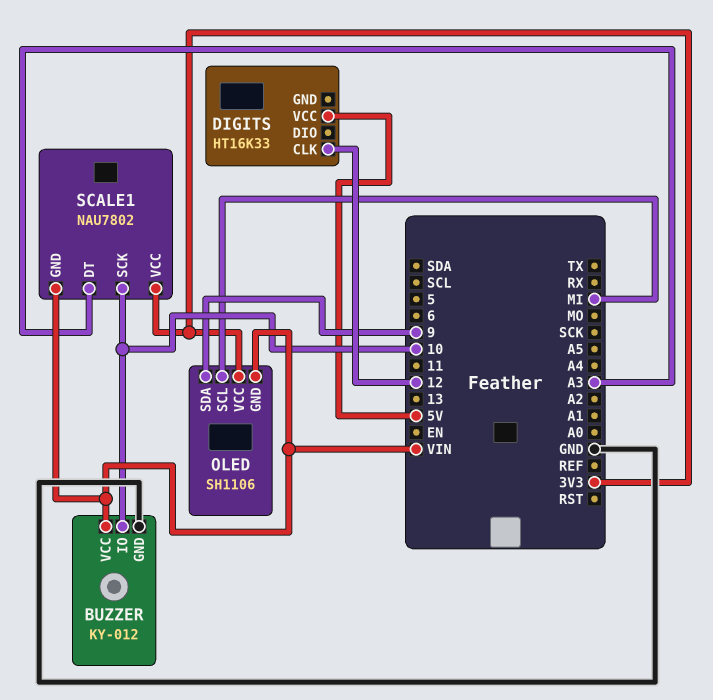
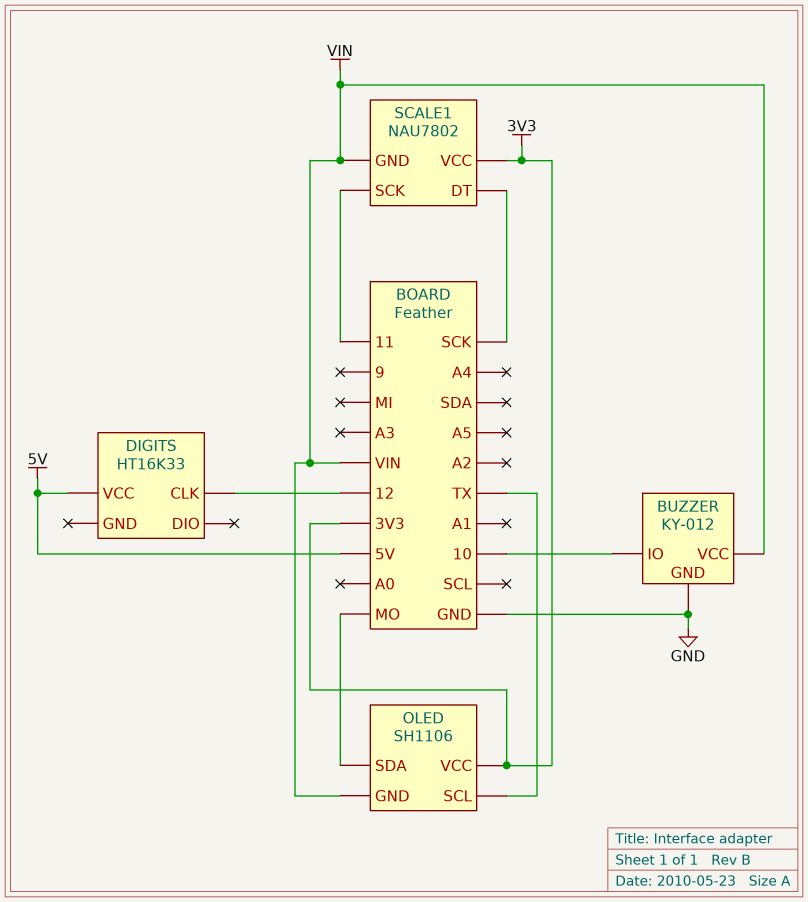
OLED pin SCL: MI -> TX
OLED pin SDA: 9 -> MO
SCALE1 pin DT: A3 -> SCK
SCALE1 pin SCK: 10 -> 11

